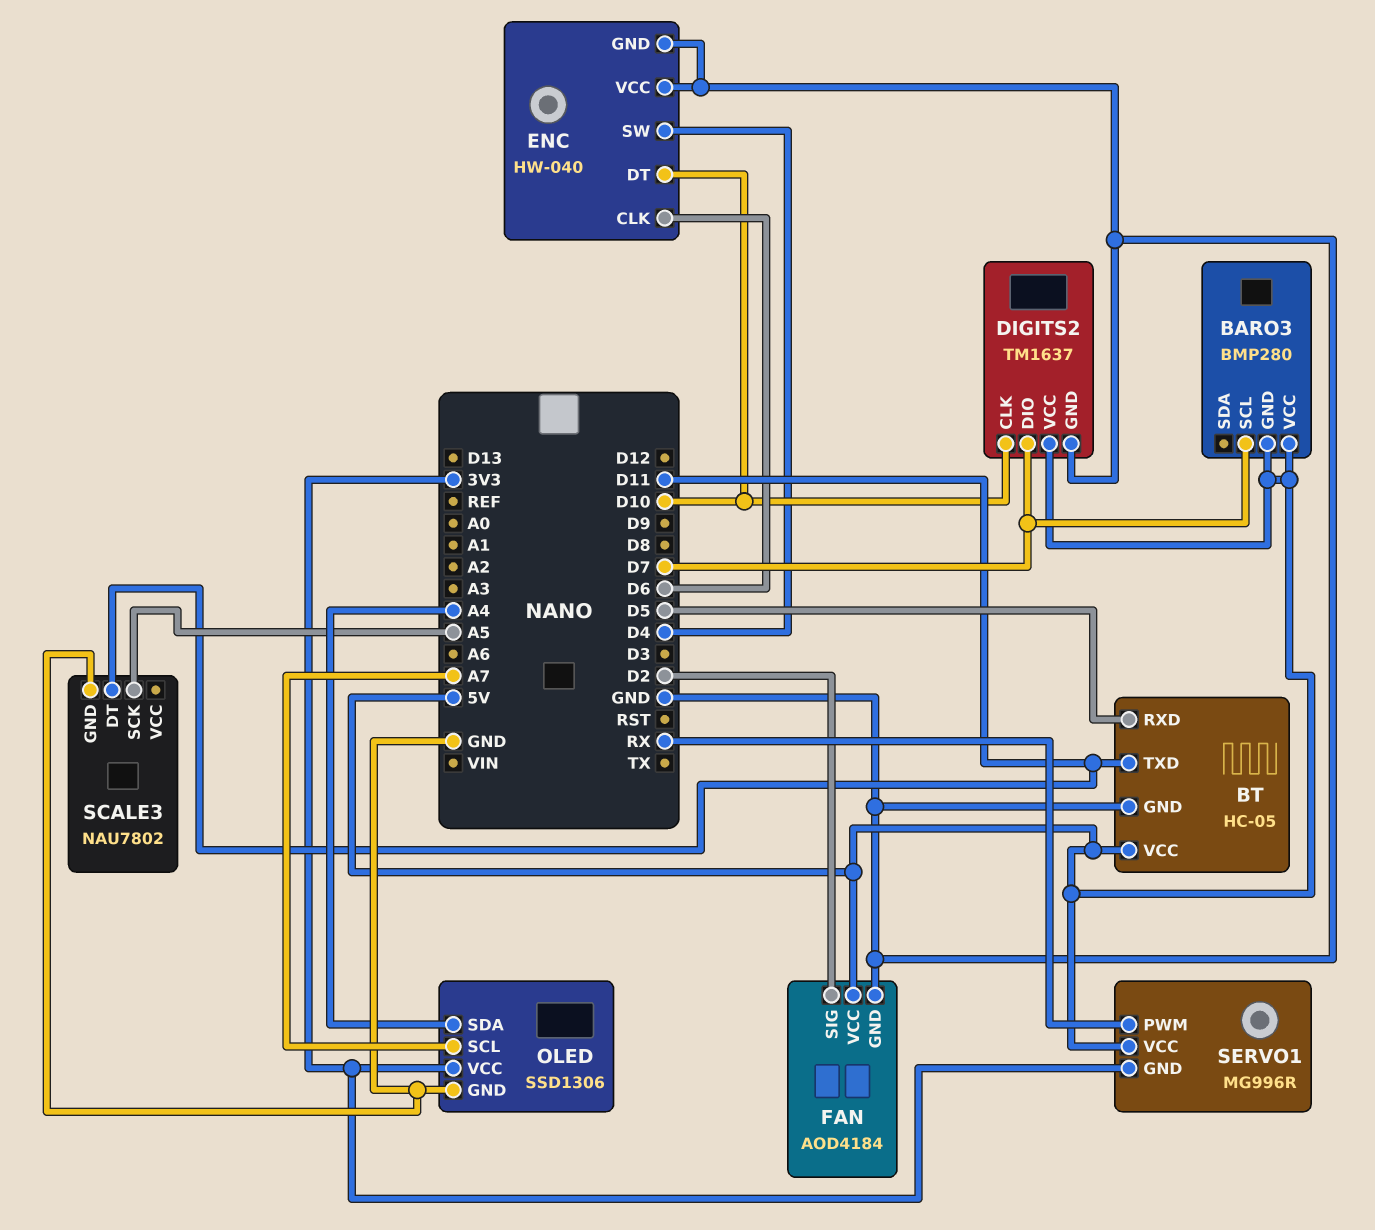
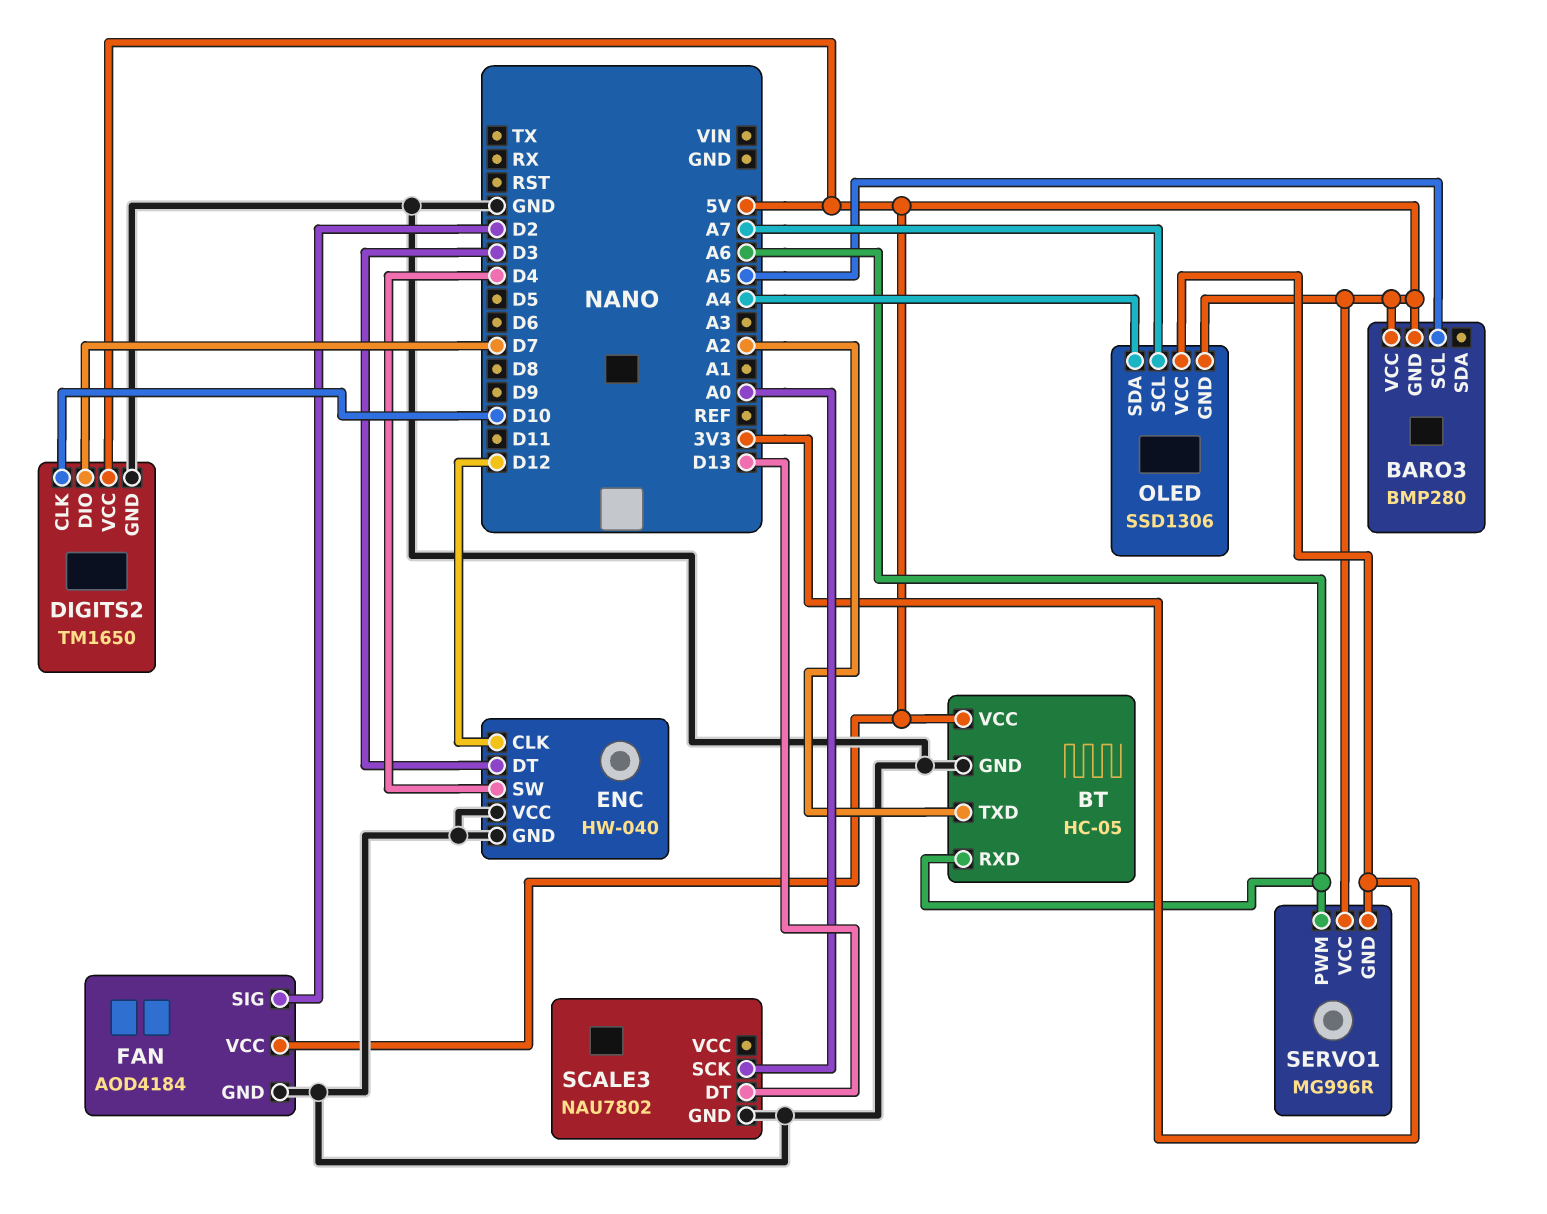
BARO3 pin SCL: D7 -> A5
BT pin RXD: D5 -> A6
BT pin TXD: D11 -> A2
DIGITS2: TM1637 -> TM1650
ENC pin CLK: D6 -> D12
ENC pin DT: D10 -> D3
OLED pin GND: GND -> 5V
SCALE3 pin DT: D11 -> D13
SCALE3 pin SCK: A5 -> A0
SERVO1 pin PWM: RX -> A6

